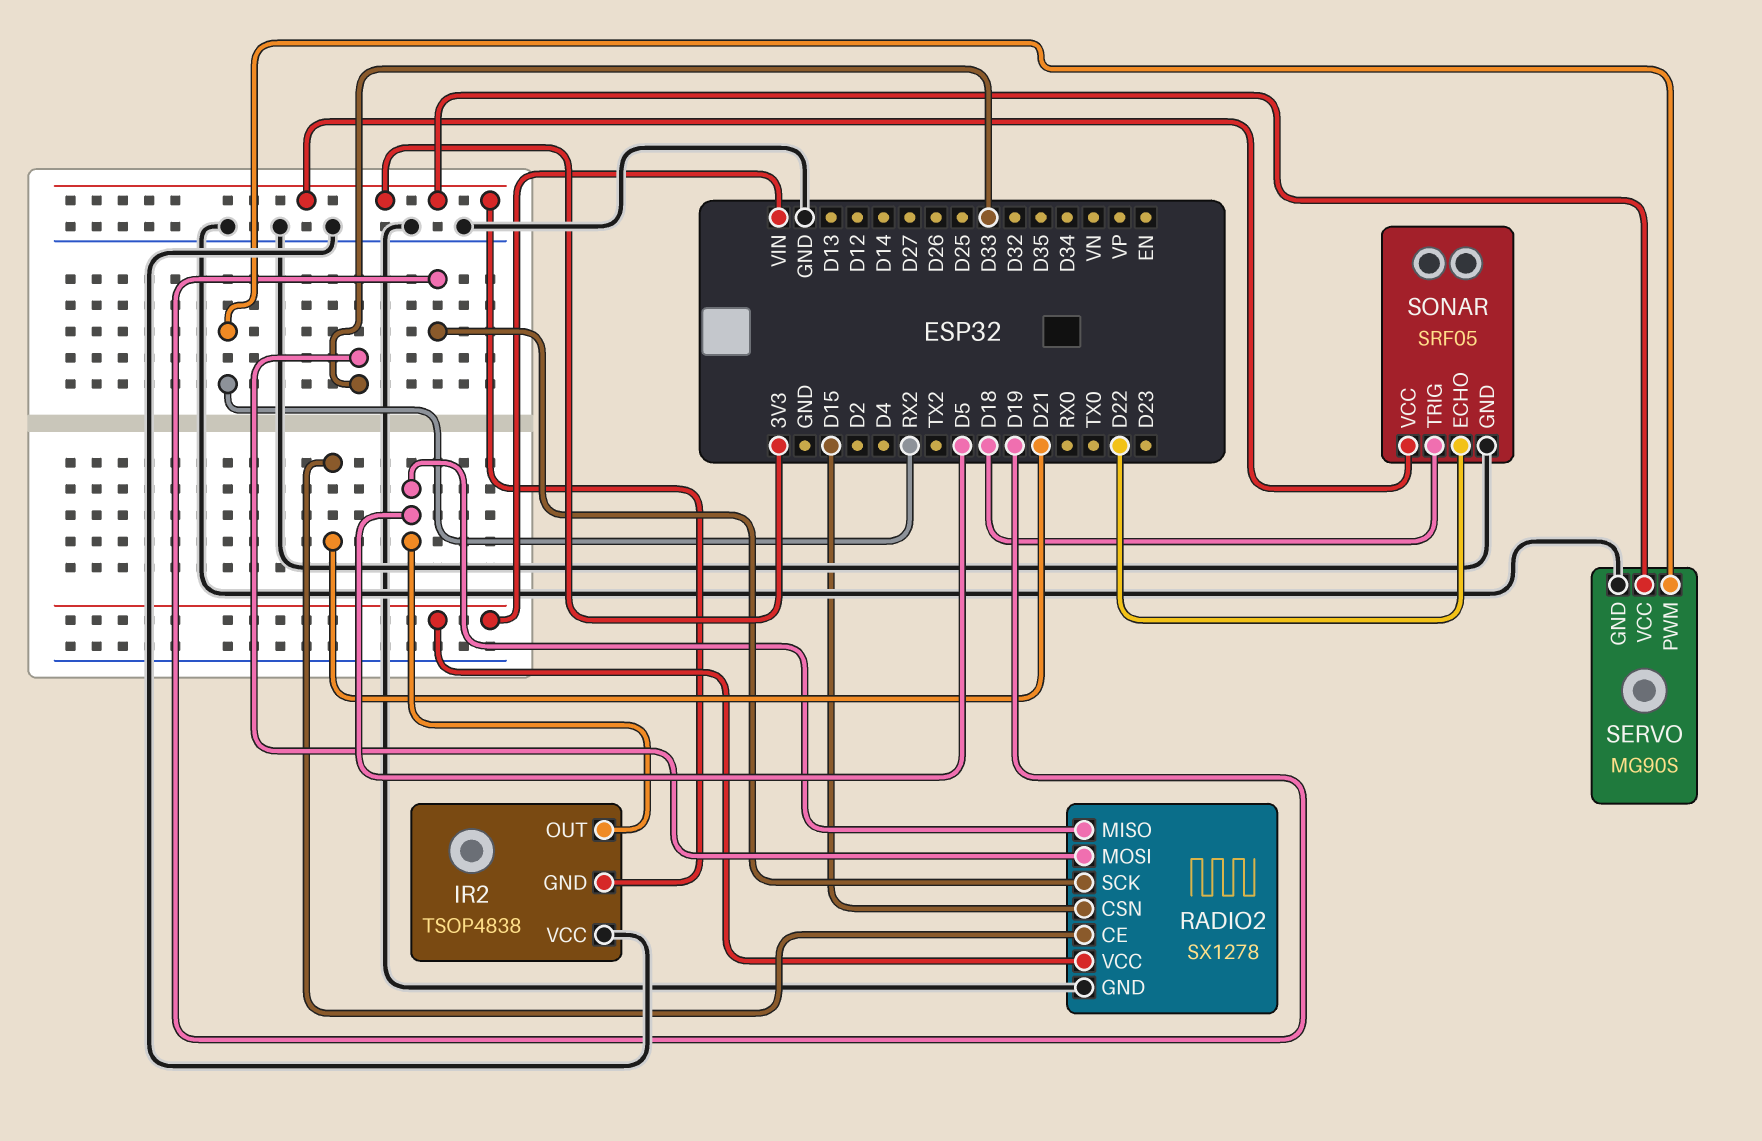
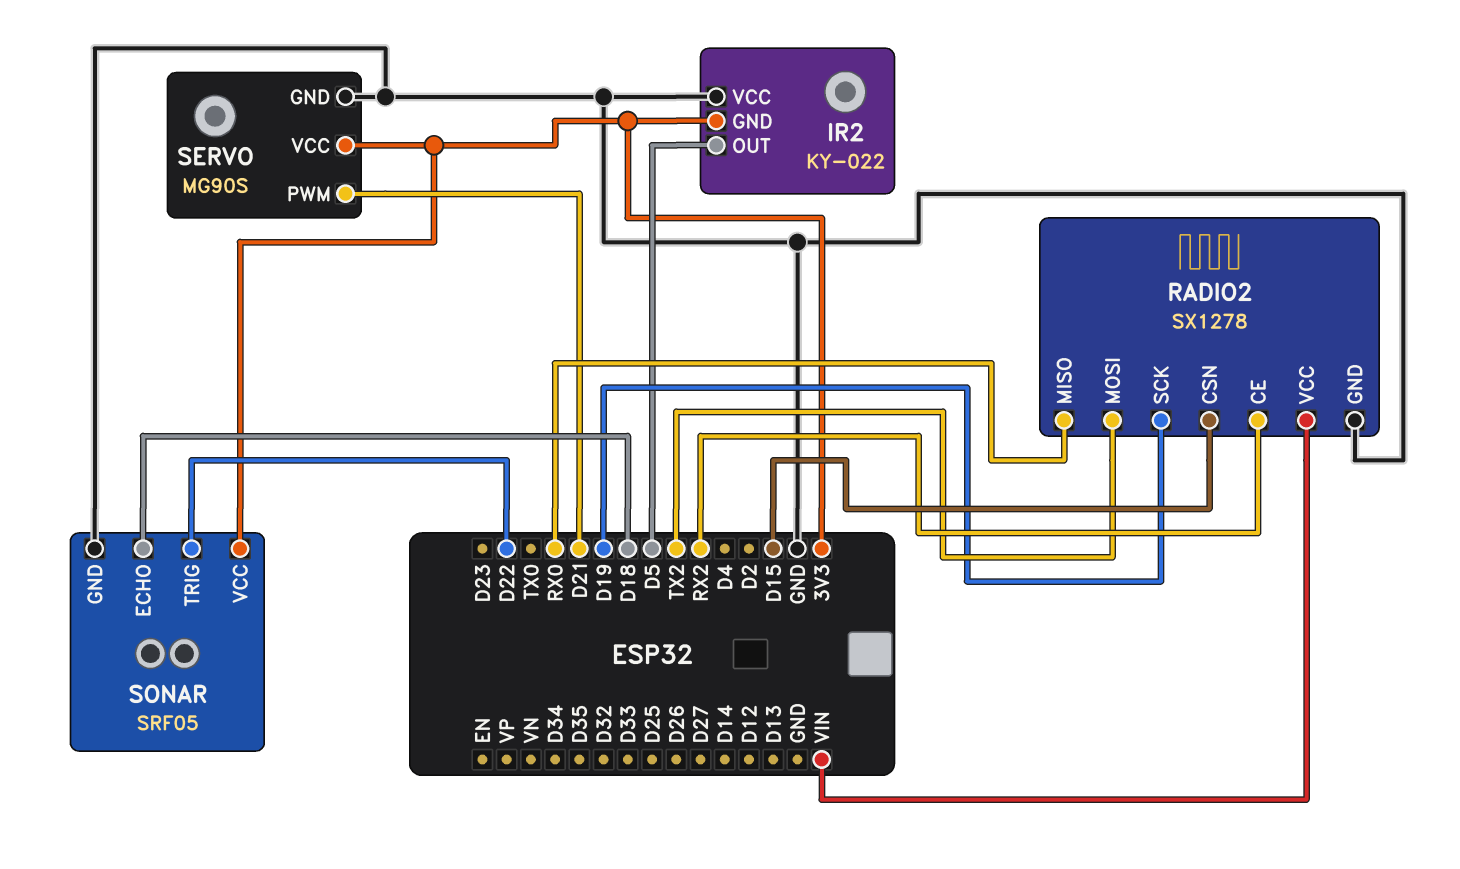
IR2: TSOP4838 -> KY-022
RADIO2 pin CE: D21 -> RX2
RADIO2 pin MISO: D5 -> RX0
RADIO2 pin MOSI: D33 -> TX2
SERVO pin PWM: RX2 -> D21
SONAR pin ECHO: D22 -> D18
SONAR pin TRIG: D18 -> D22

